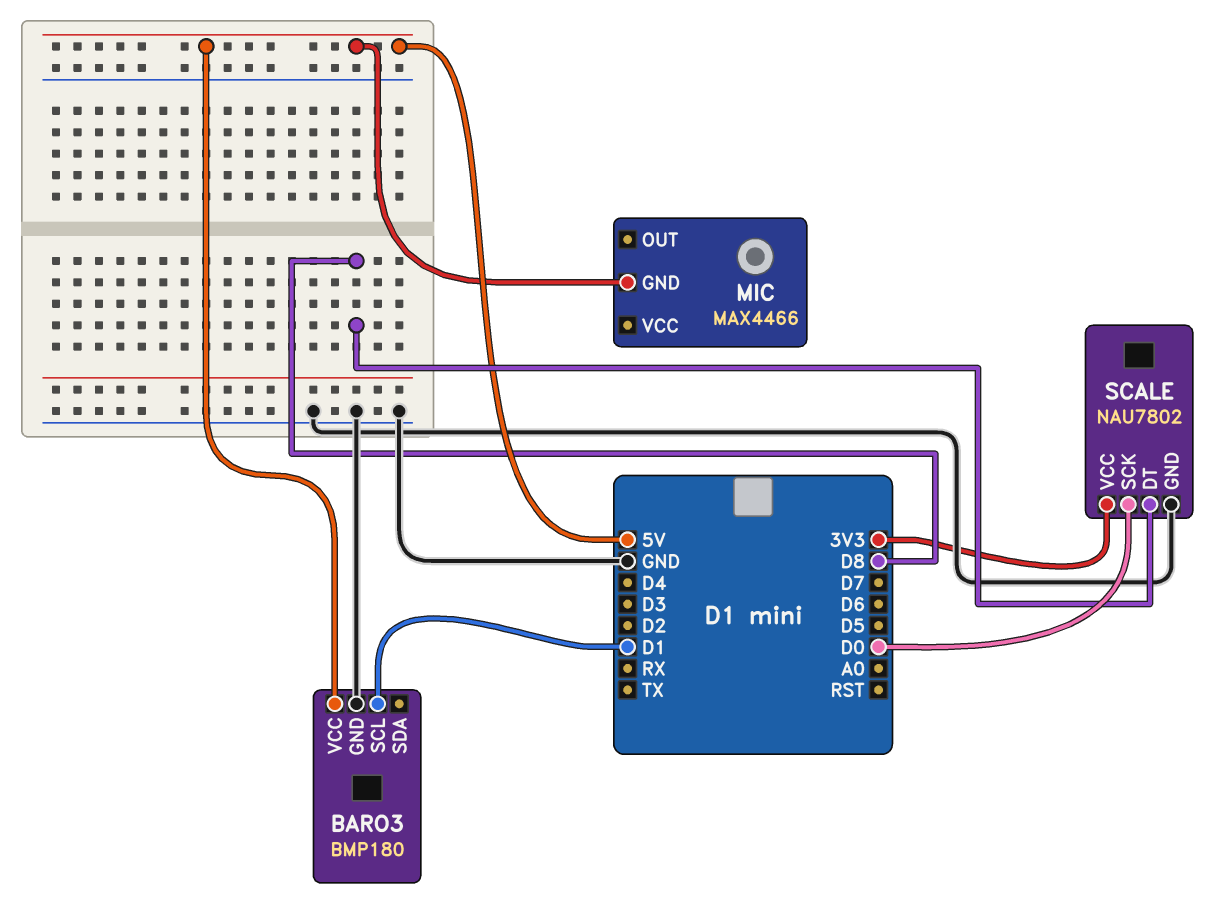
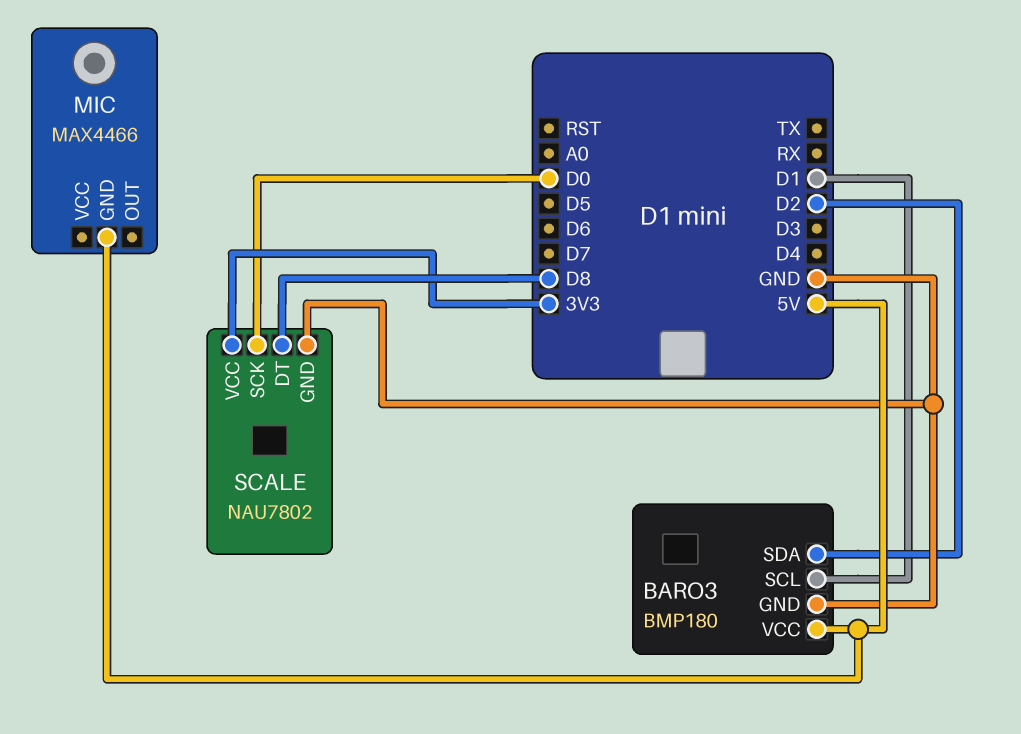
BARO3 pin SDA: none -> D2

